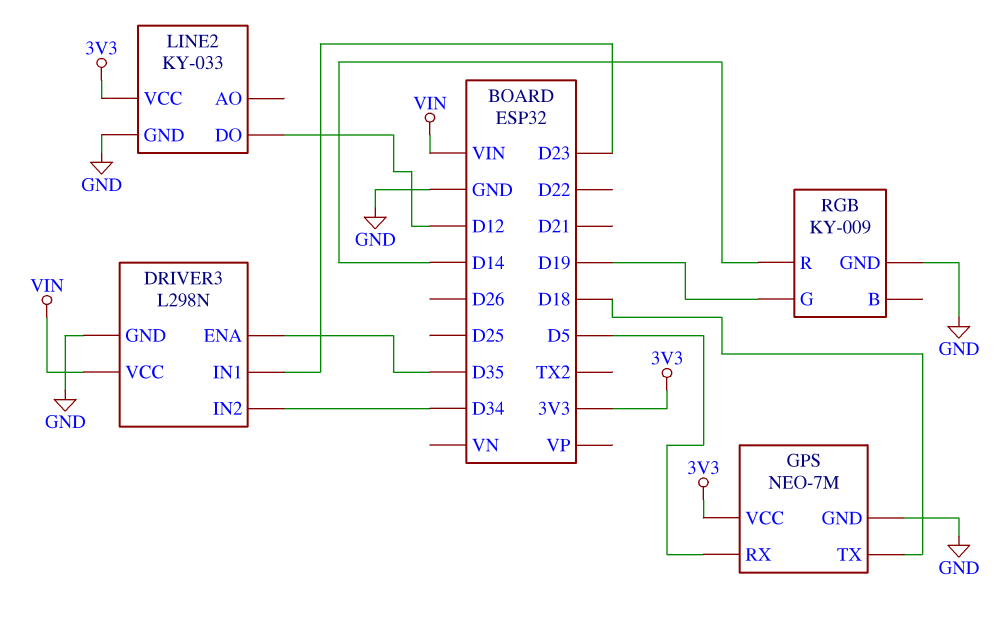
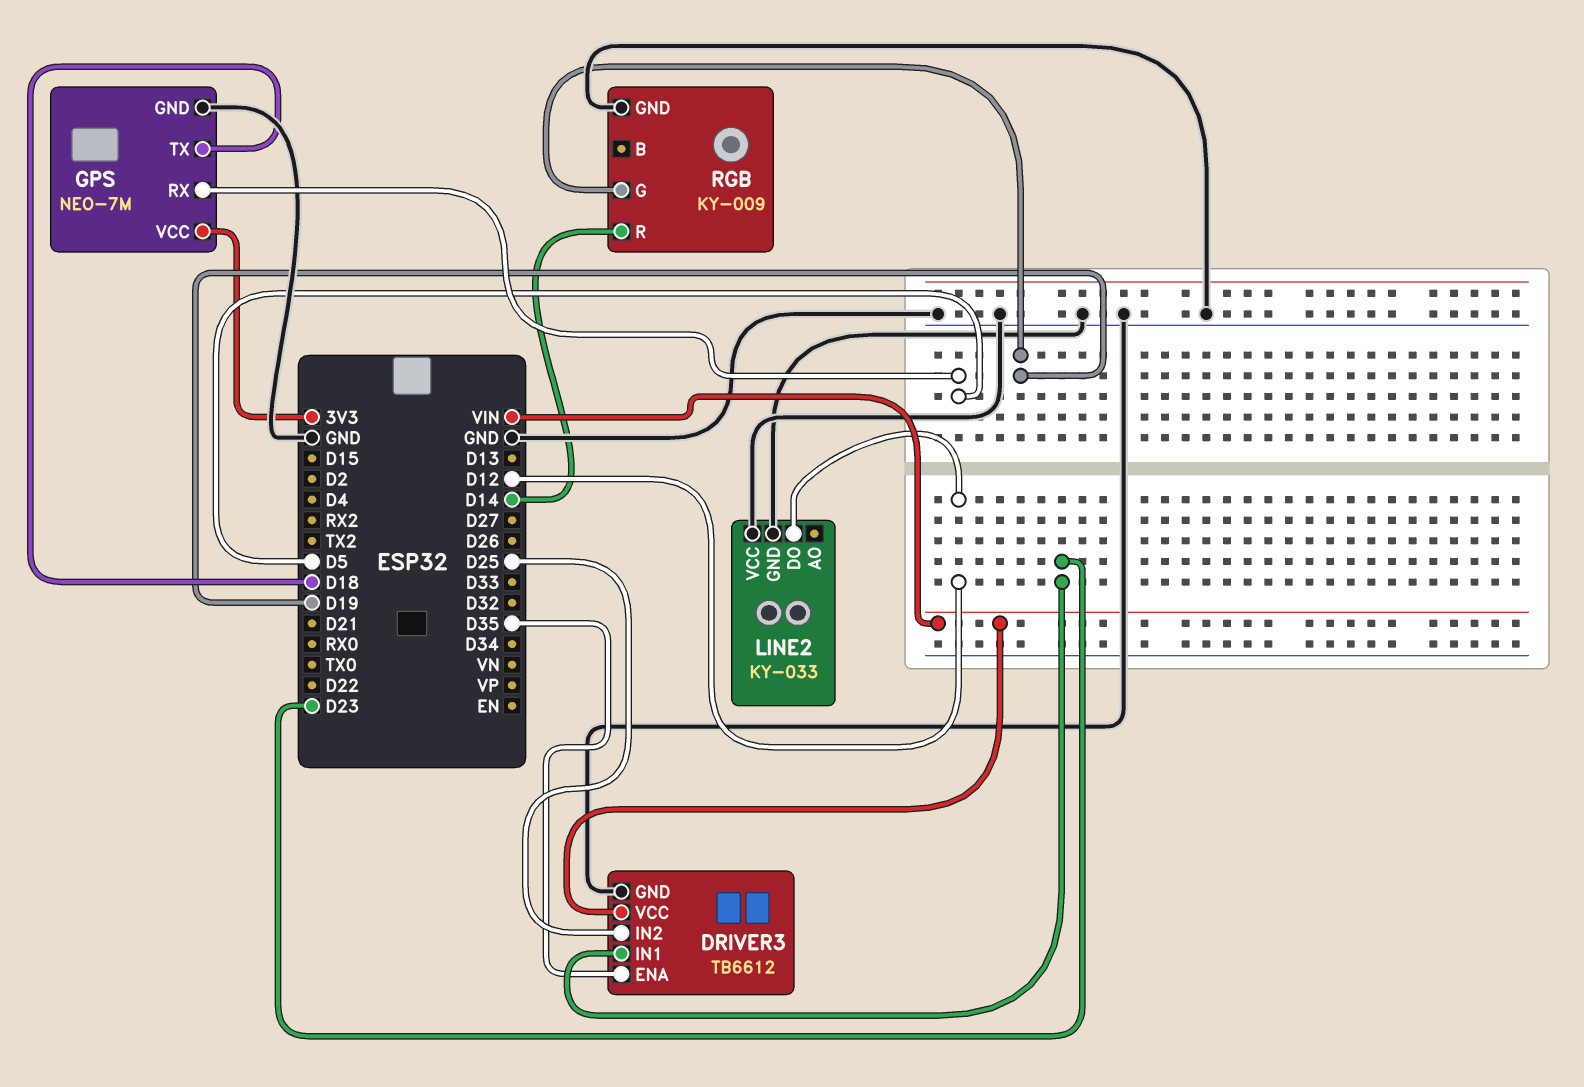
DRIVER3: L298N -> TB6612
DRIVER3 pin IN2: D34 -> D25
LINE2 pin VCC: 3V3 -> GND

